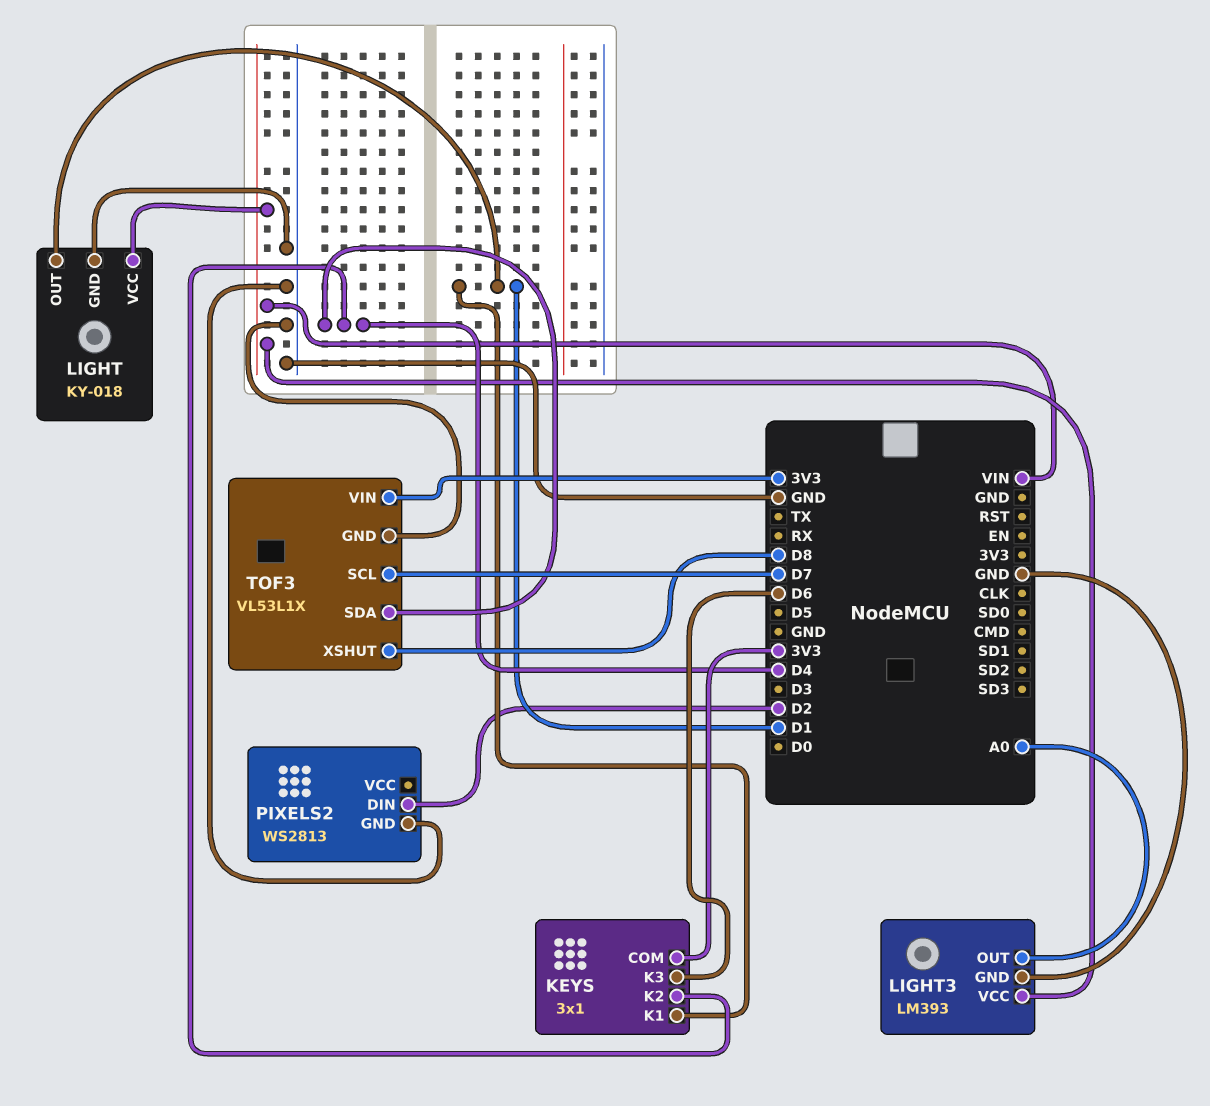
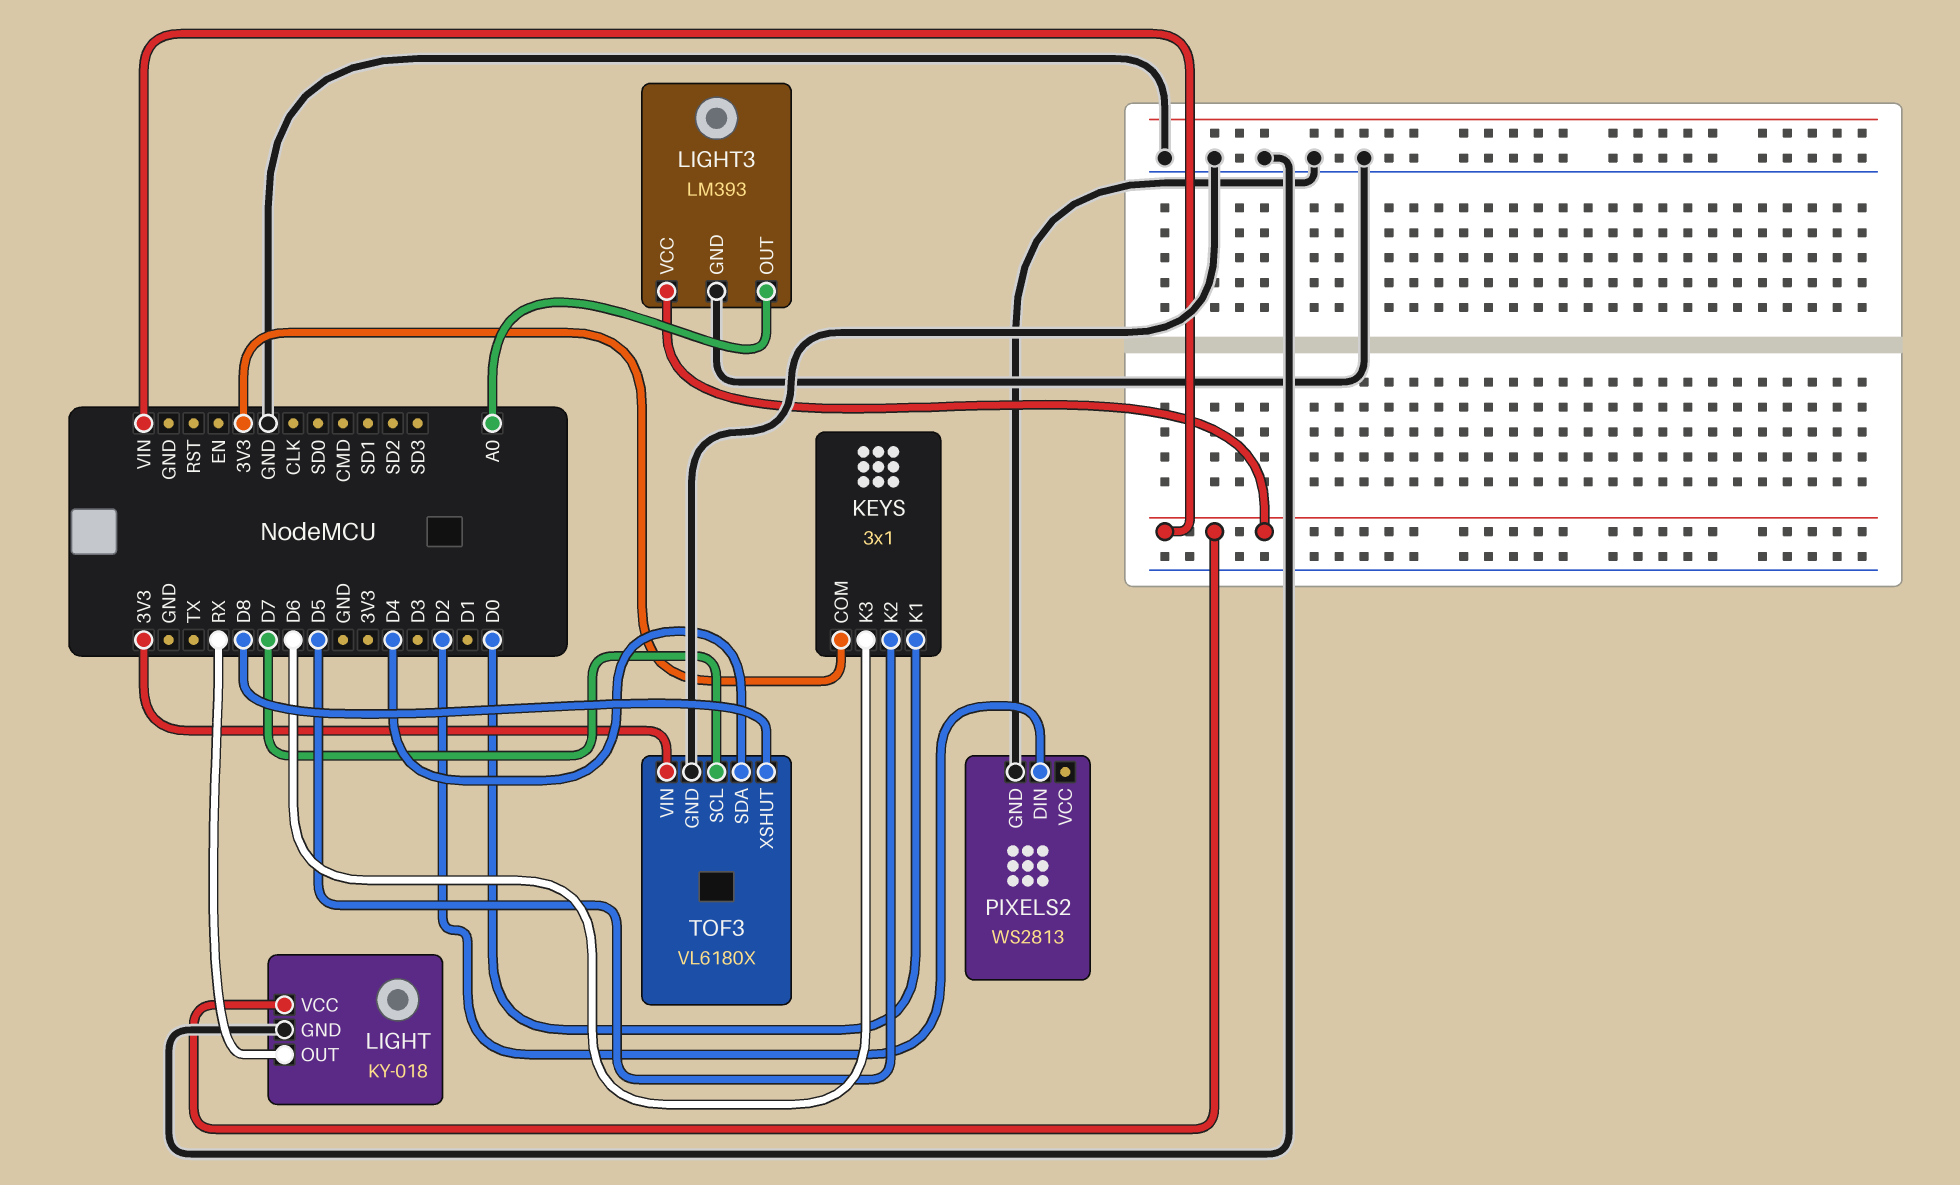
KEYS pin K1: D1 -> D0
KEYS pin K2: D4 -> D5
LIGHT pin OUT: D1 -> RX
TOF3: VL53L1X -> VL6180X

